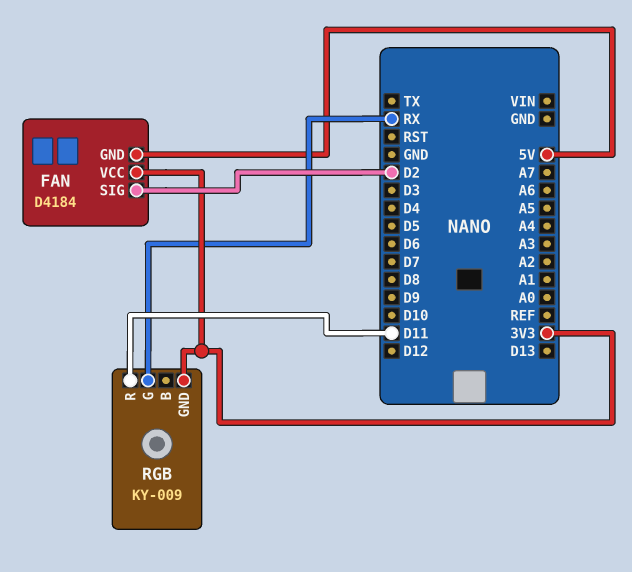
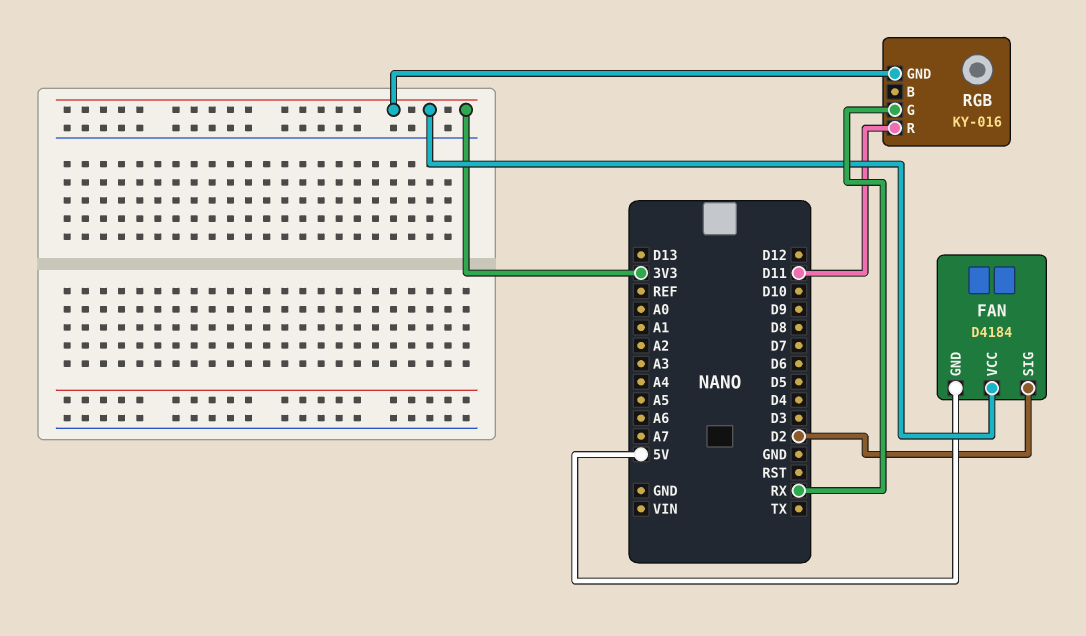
RGB: KY-009 -> KY-016

